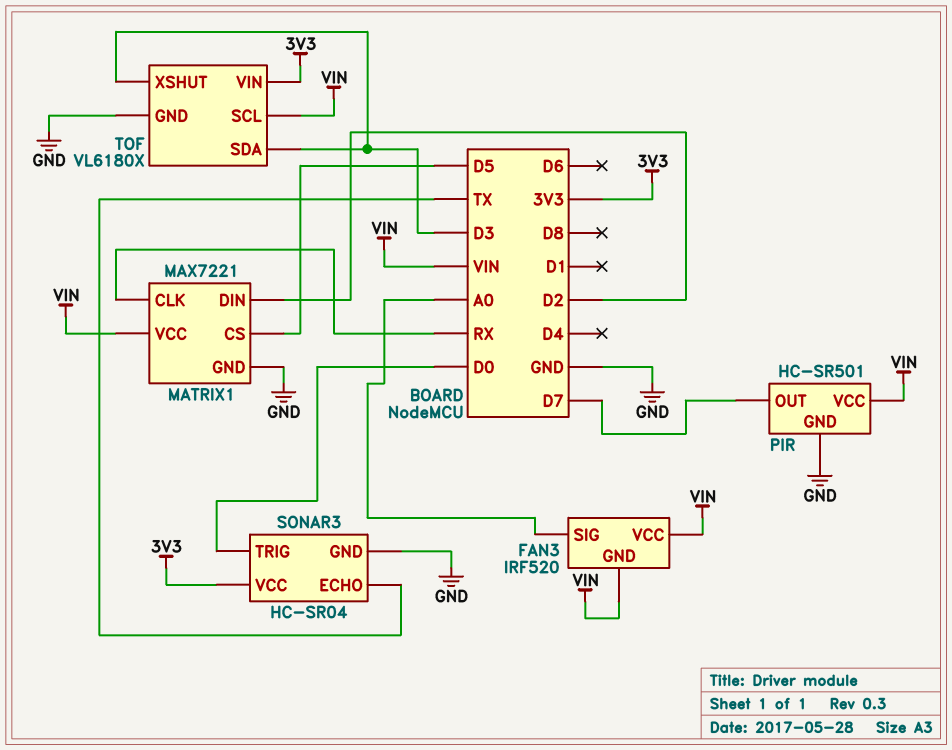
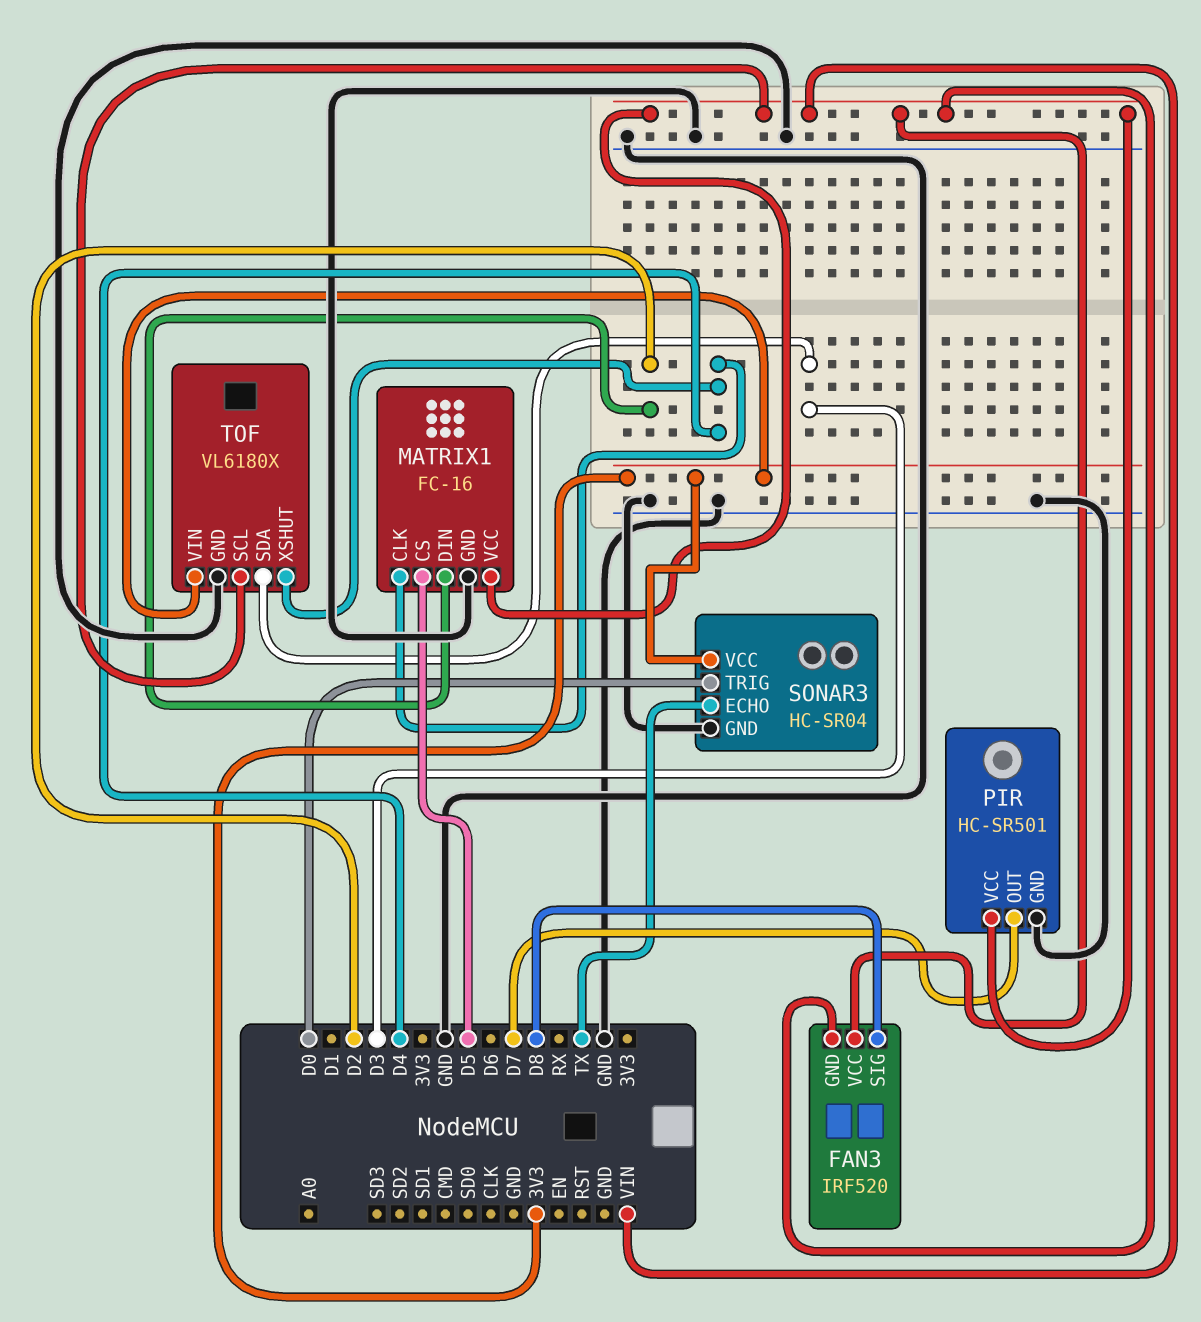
FAN3 pin SIG: A0 -> D8
MATRIX1: MAX7221 -> FC-16
MATRIX1 pin CLK: RX -> D4
TOF pin XSHUT: D3 -> D4

